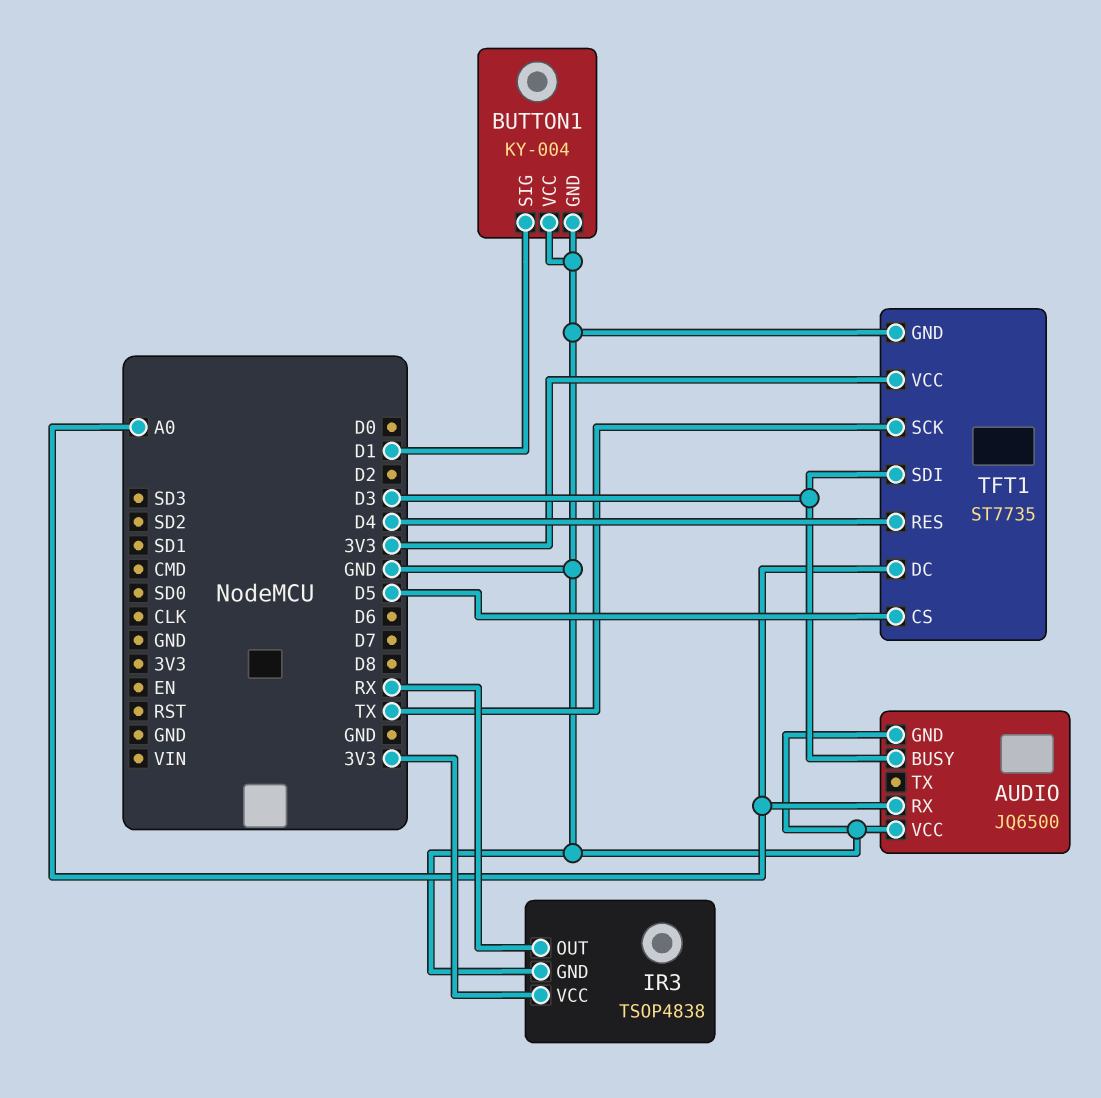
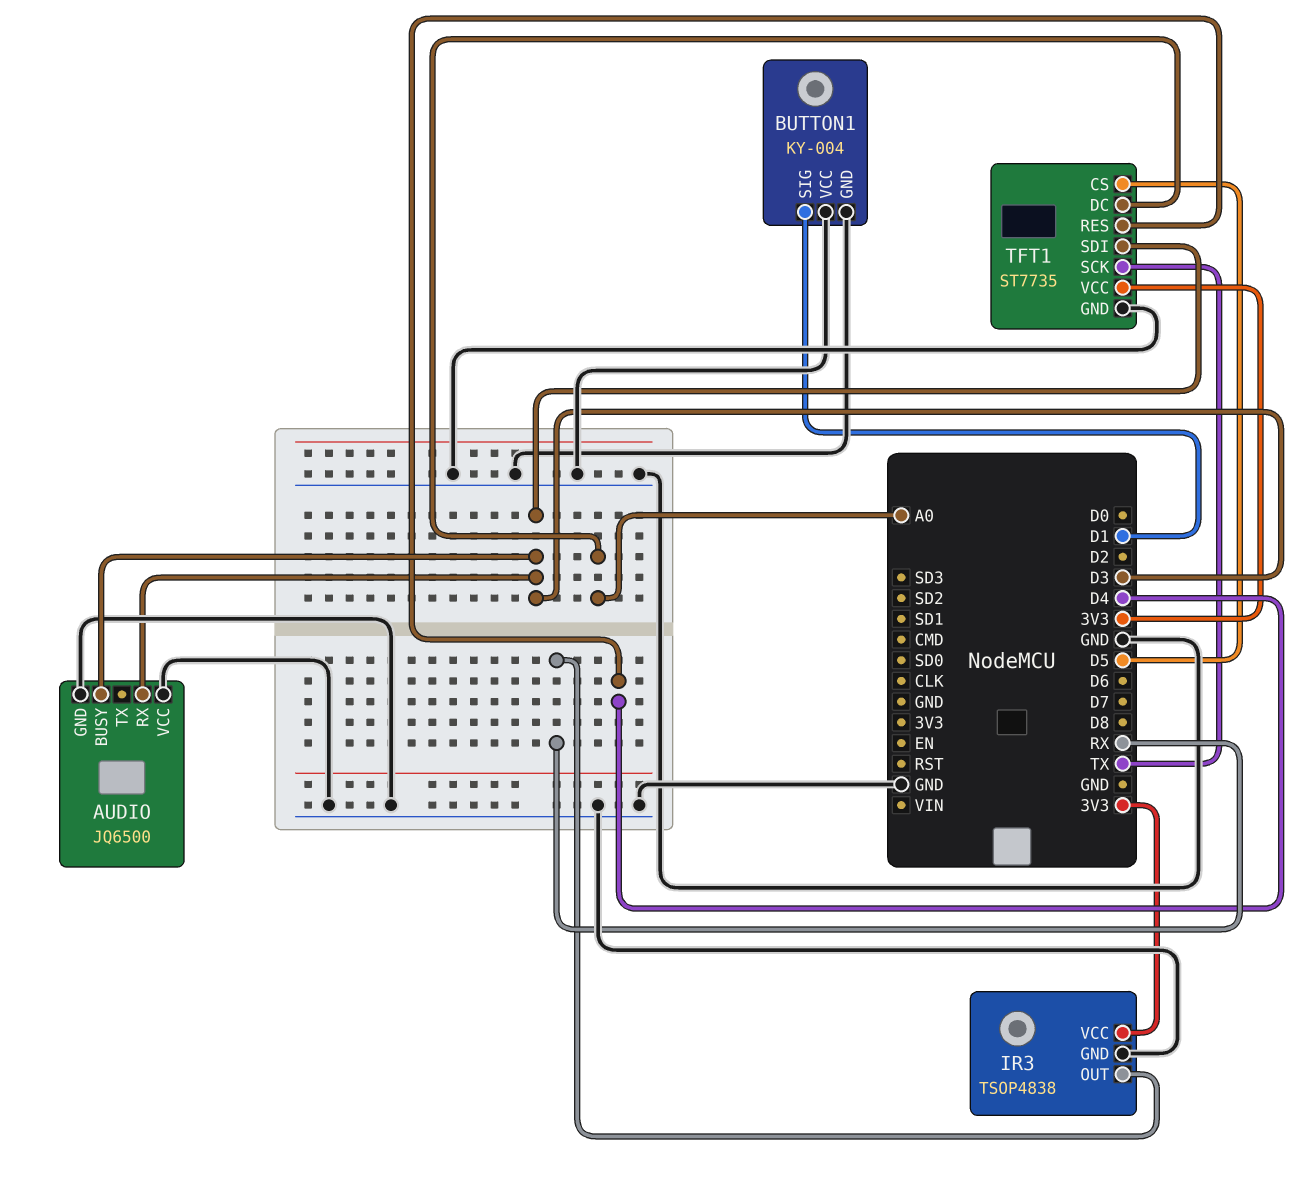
AUDIO pin RX: A0 -> D3

